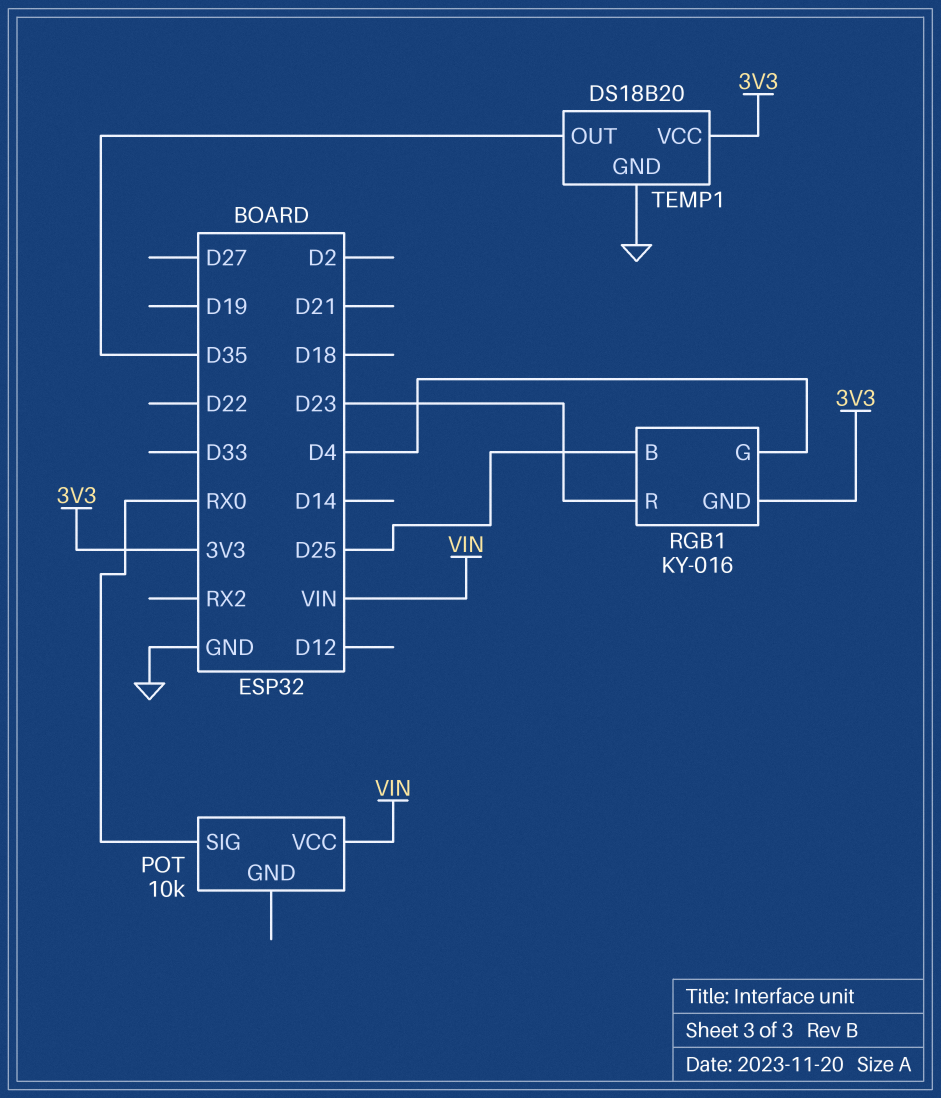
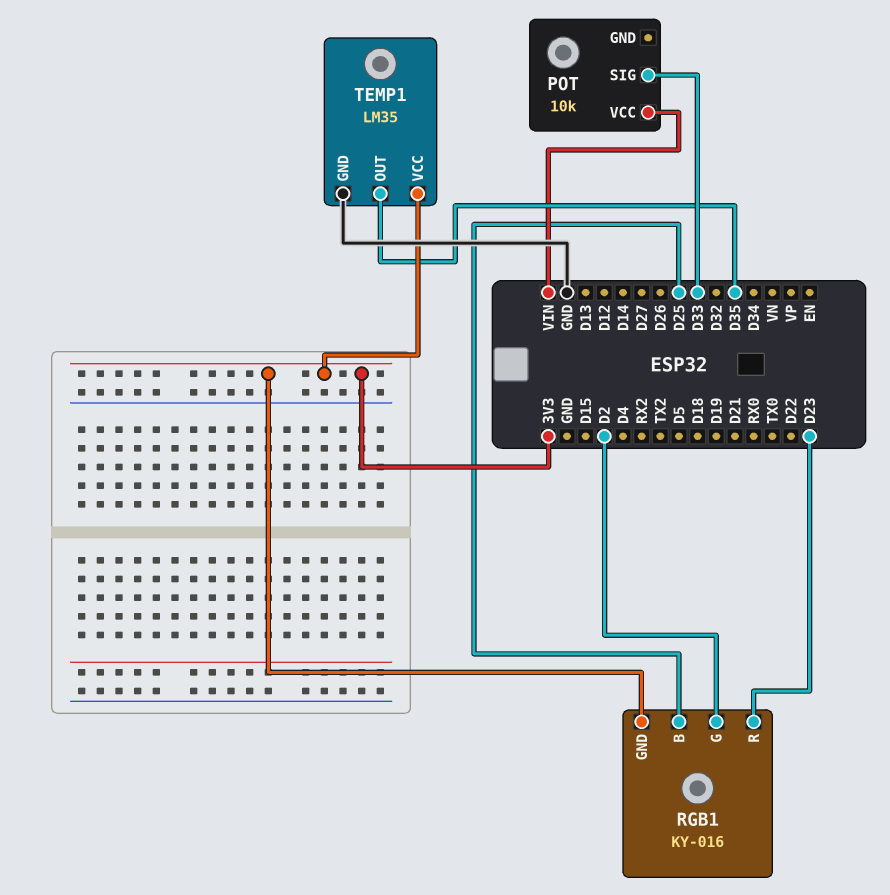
POT pin SIG: RX0 -> D33
RGB1 pin G: D4 -> D2
TEMP1: DS18B20 -> LM35

